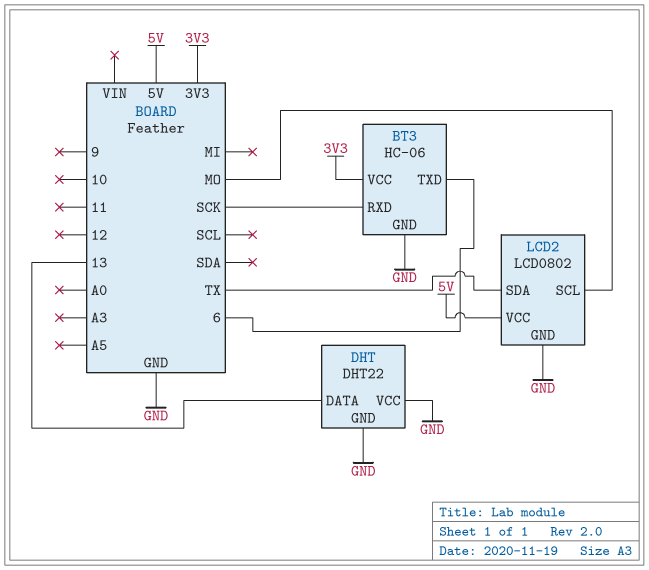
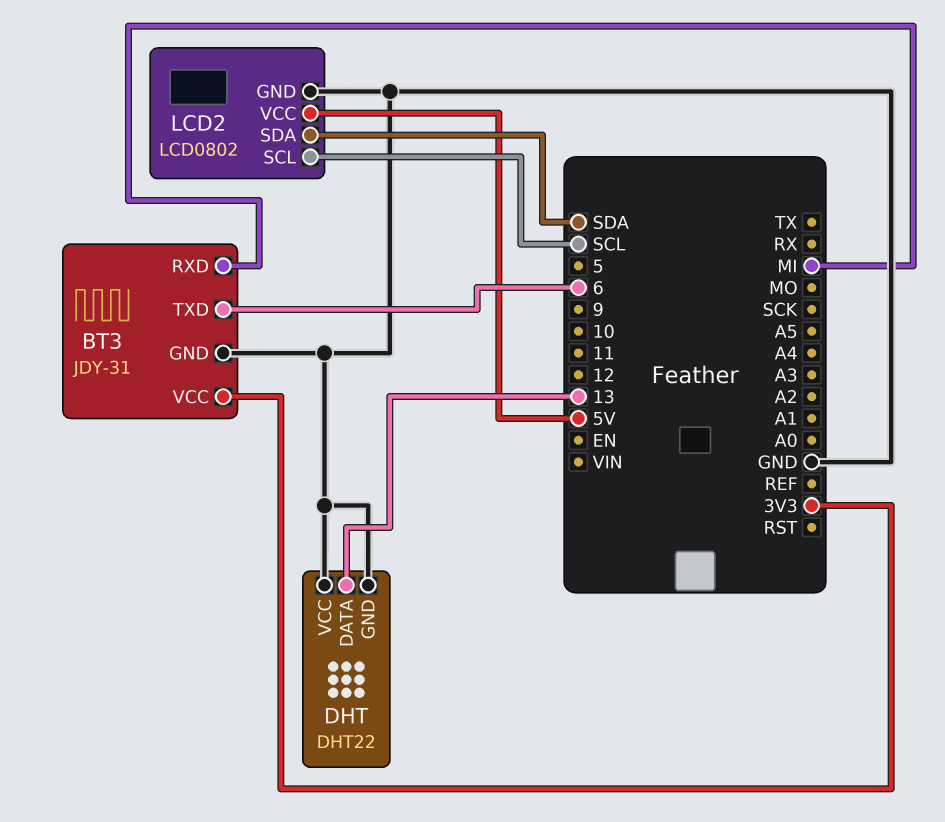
BT3: HC-06 -> JDY-31
BT3 pin RXD: SCK -> MI
LCD2 pin SCL: MO -> SCL
LCD2 pin SDA: TX -> SDA

